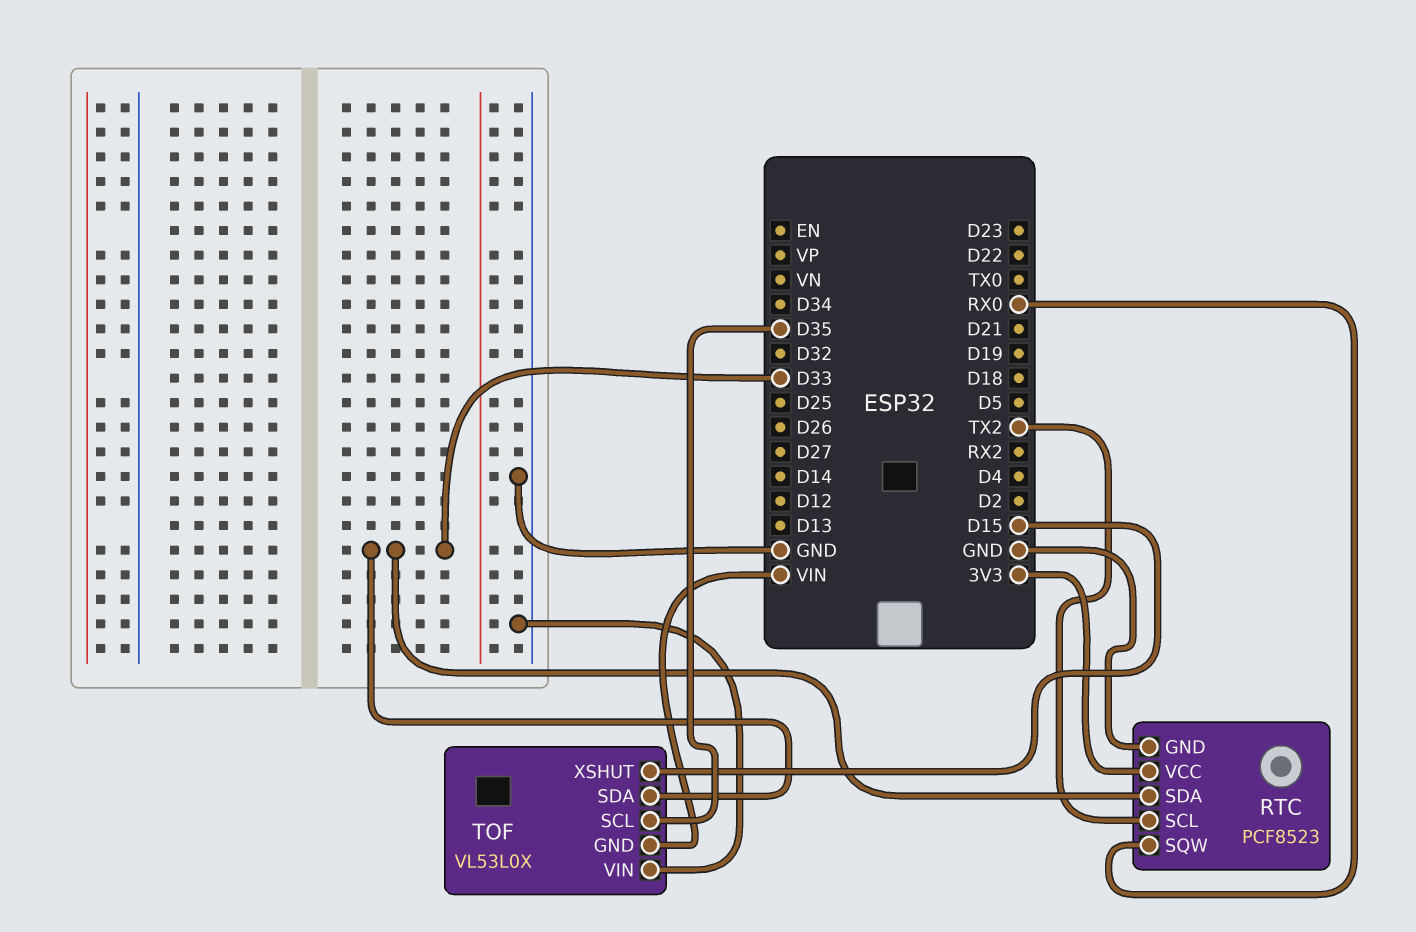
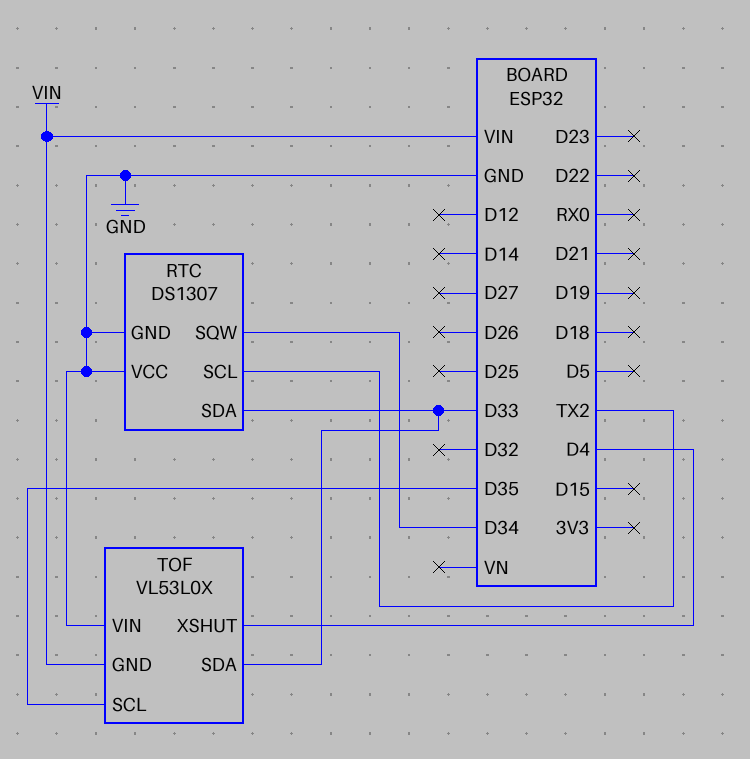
RTC: PCF8523 -> DS1307
RTC pin SQW: RX0 -> D34
RTC pin VCC: 3V3 -> GND
TOF pin XSHUT: D15 -> D4

